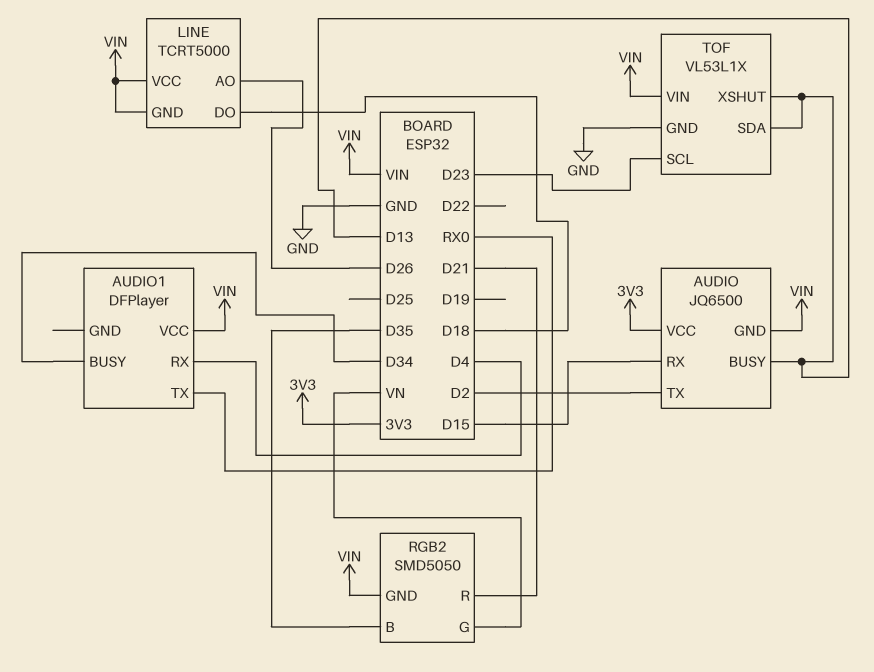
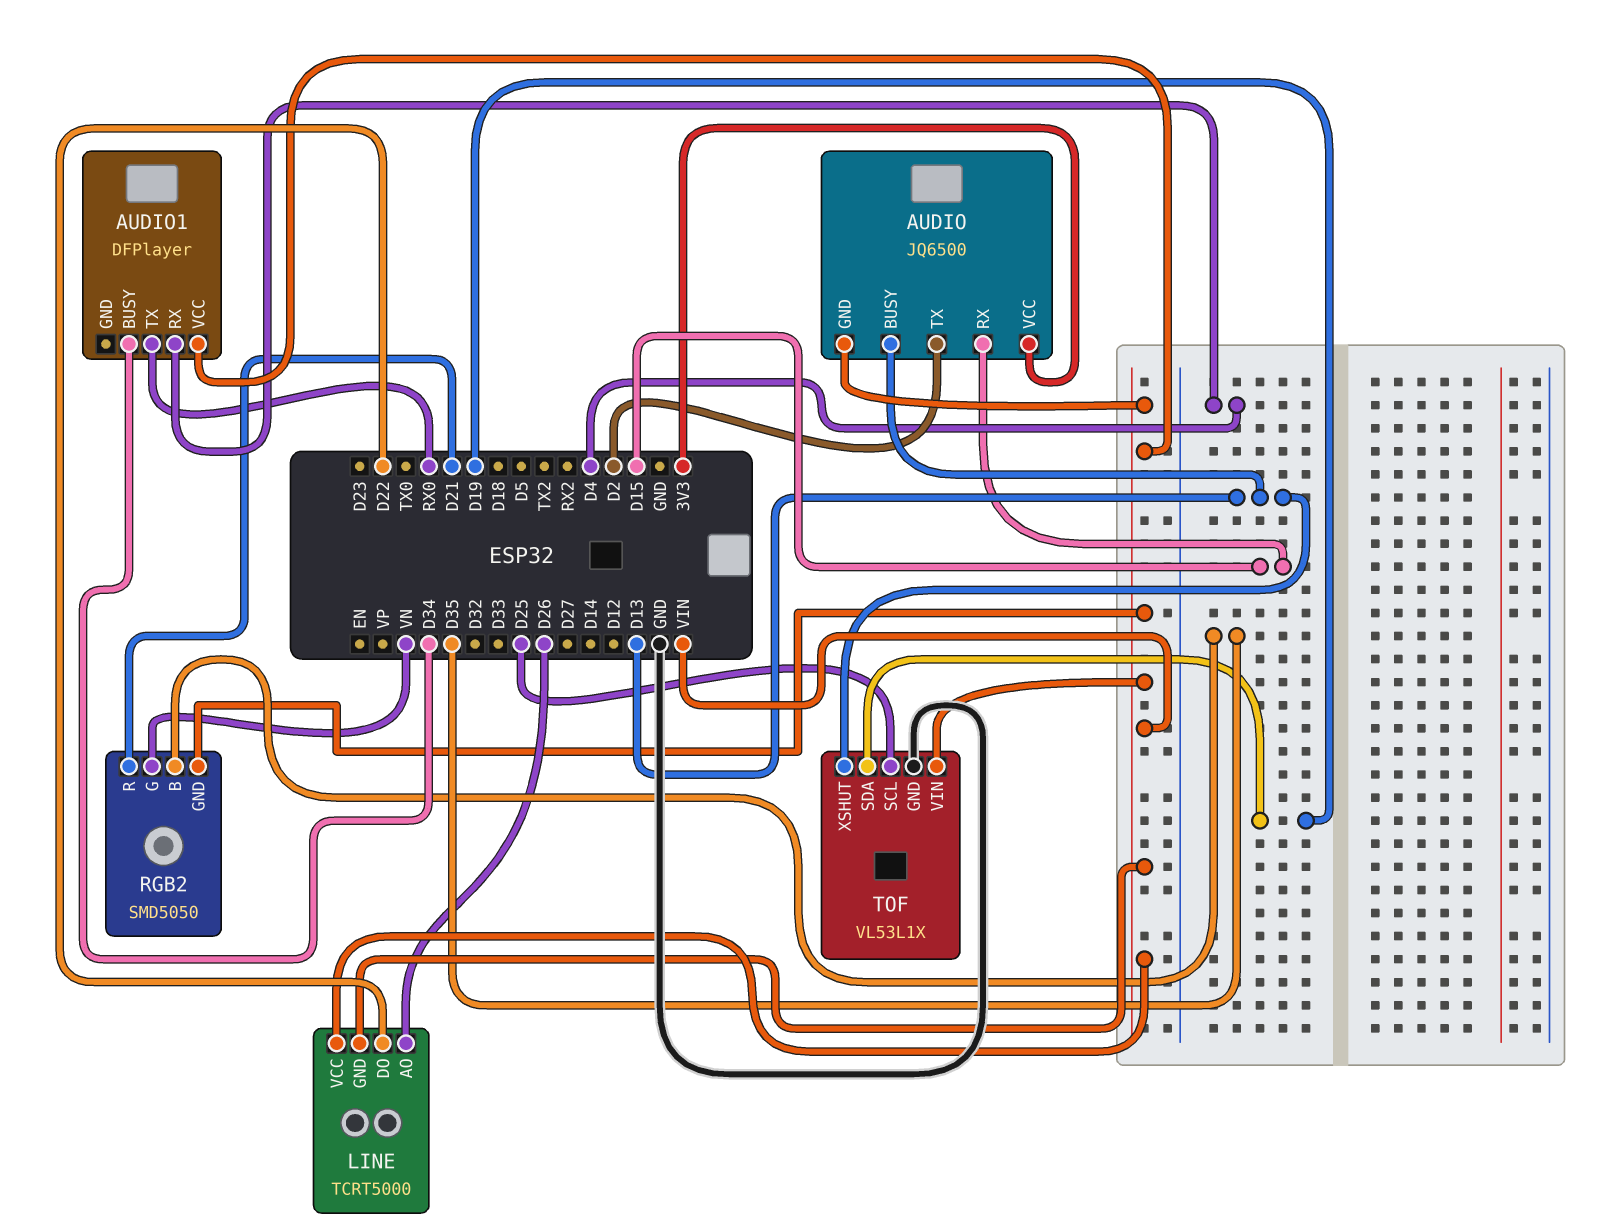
LINE pin DO: D18 -> D22
TOF pin SCL: D23 -> D25
TOF pin SDA: D13 -> D19

